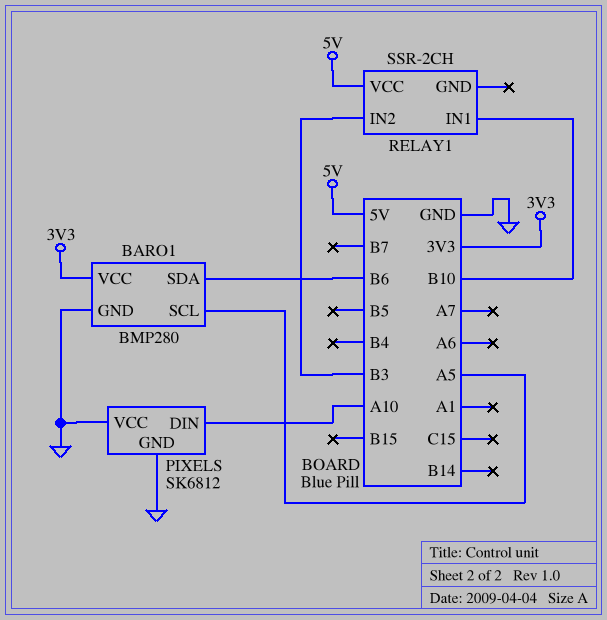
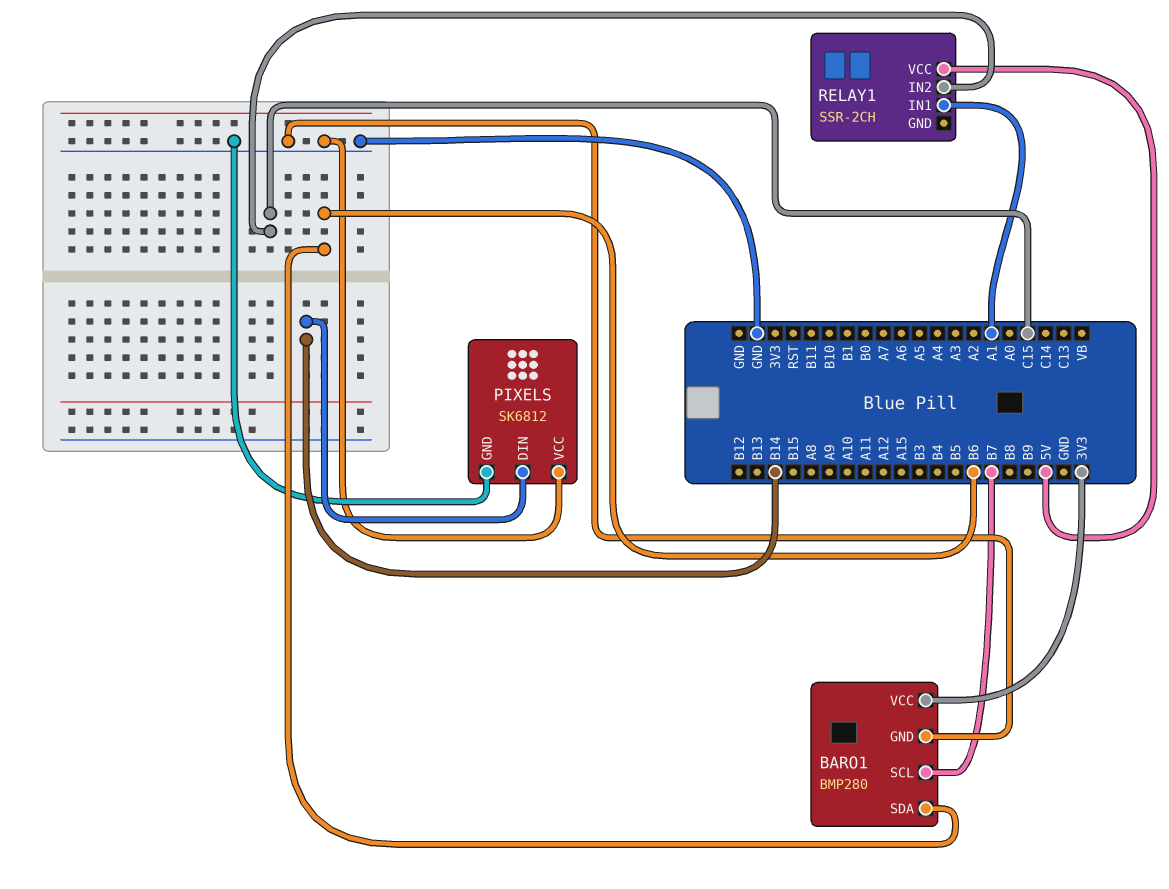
BARO1 pin SCL: A5 -> B7
PIXELS pin DIN: A10 -> B14
RELAY1 pin IN1: B10 -> A1
RELAY1 pin IN2: B3 -> C15

